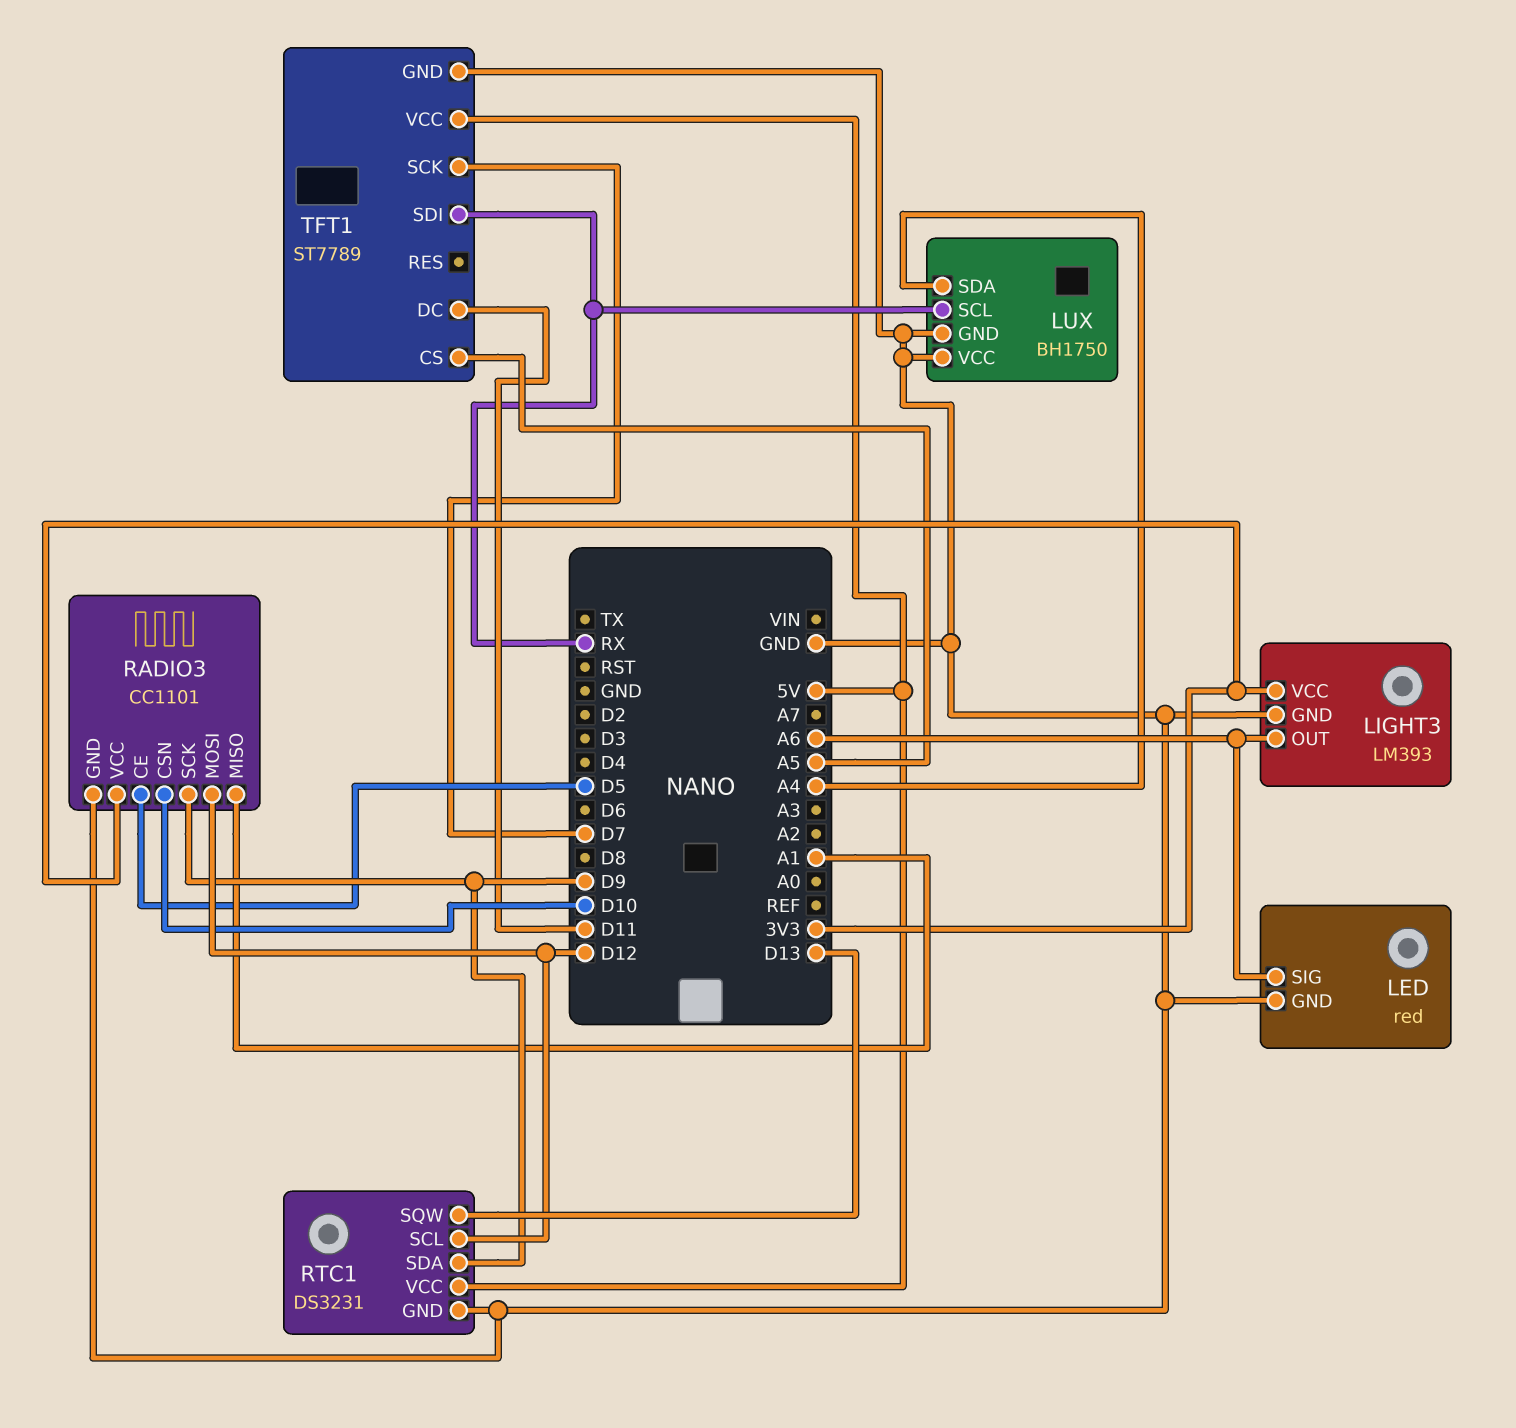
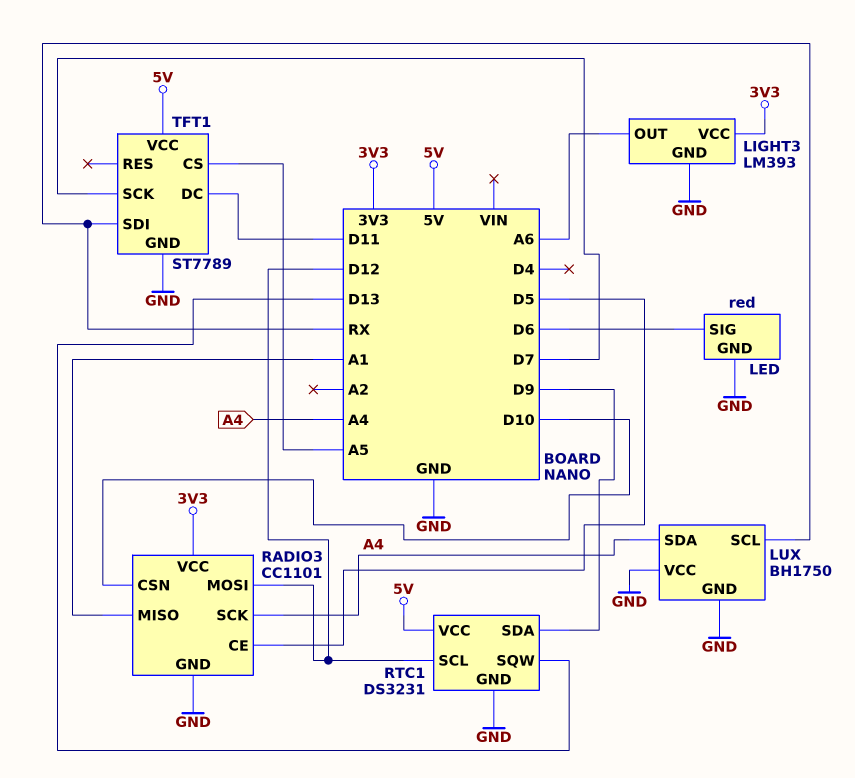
LED pin SIG: A6 -> D6
RADIO3 pin SCK: D9 -> A4

